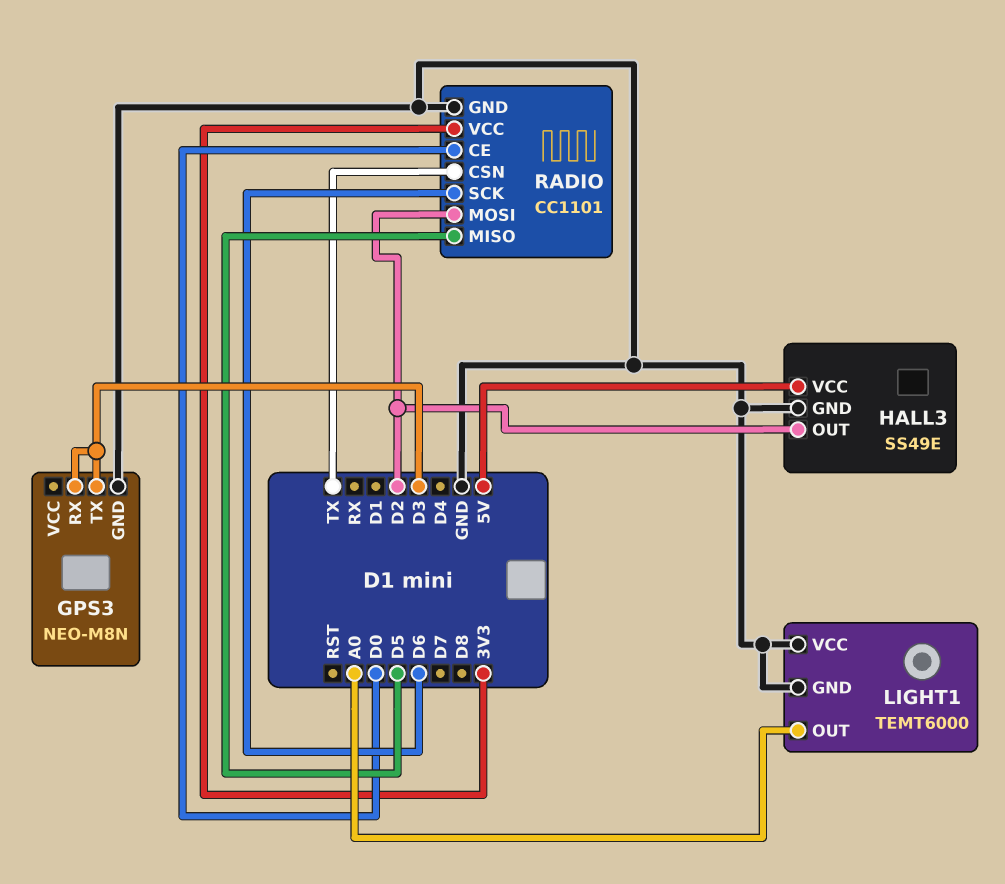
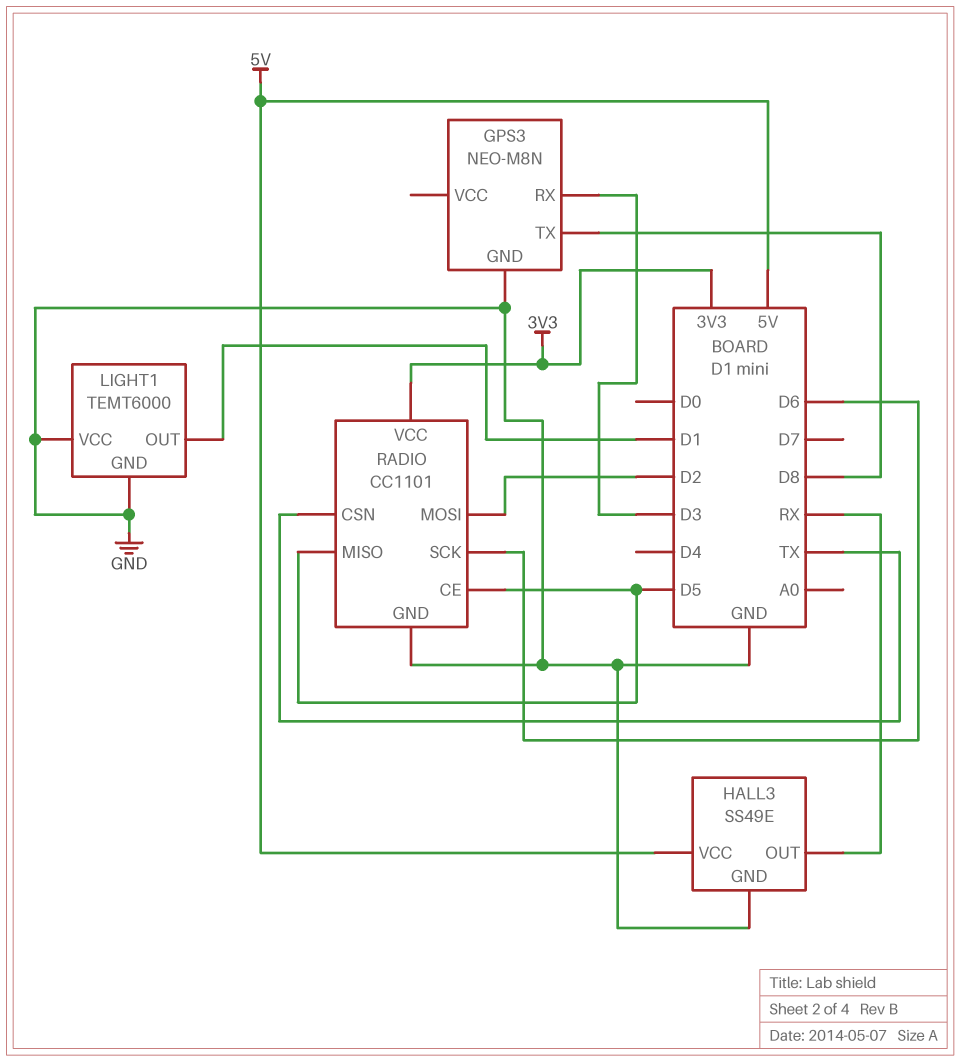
GPS3 pin TX: D3 -> D8
HALL3 pin OUT: D2 -> RX
LIGHT1 pin OUT: A0 -> D1
RADIO pin CE: D0 -> D5

